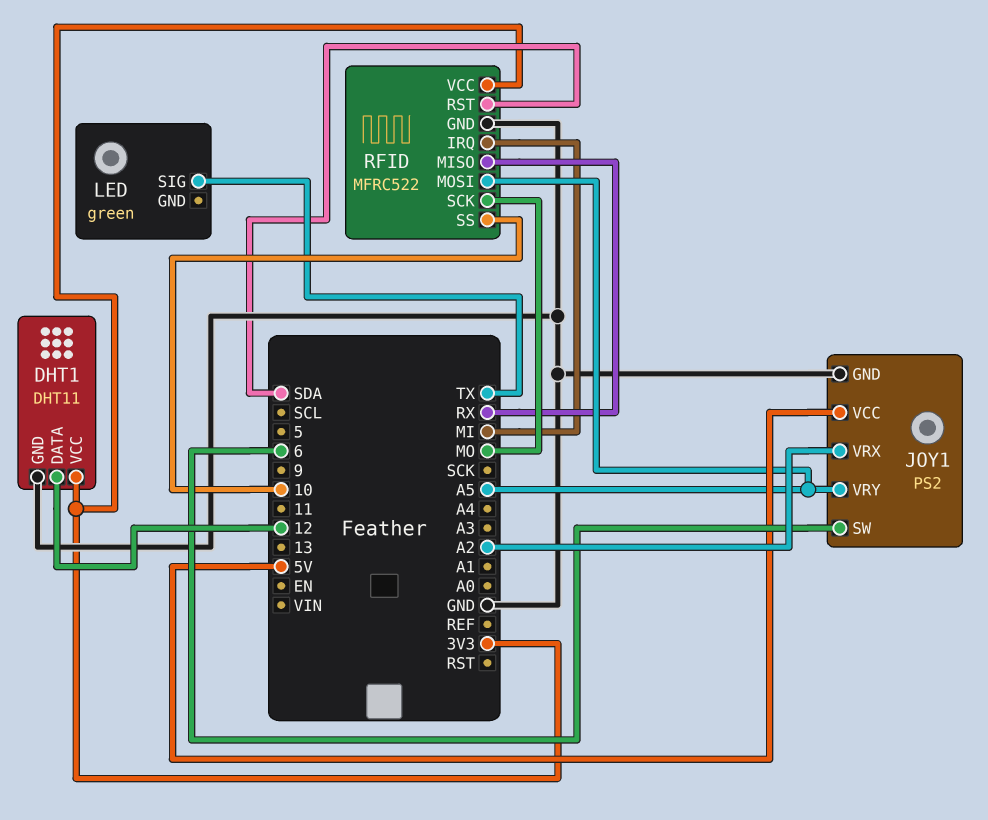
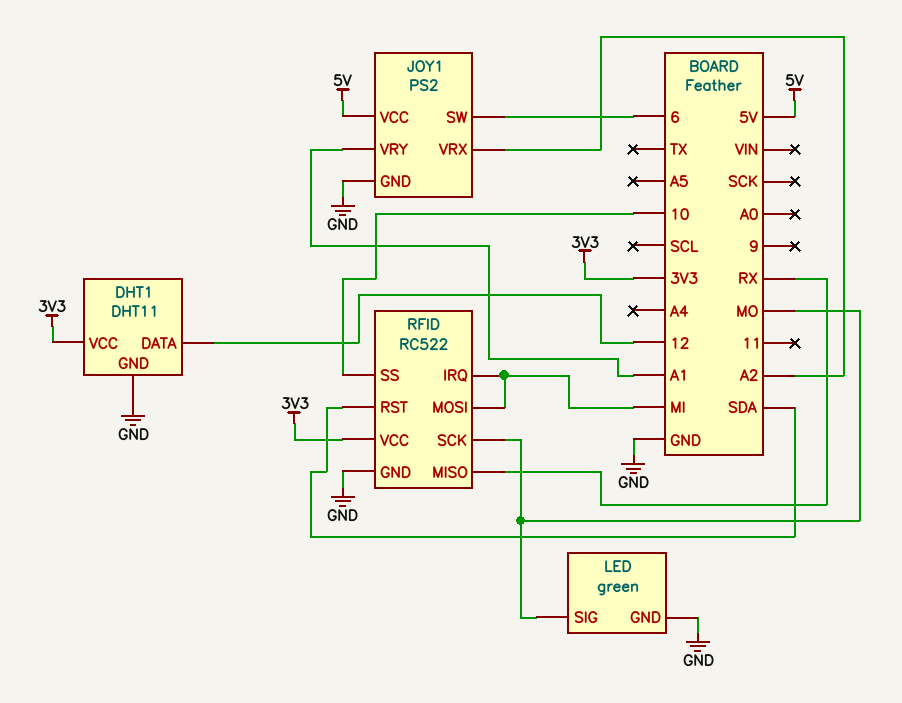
JOY1 pin VRY: A5 -> A1
LED pin GND: none -> GND
LED pin SIG: TX -> MO
RFID: MFRC522 -> RC522
RFID pin MOSI: A5 -> MI

